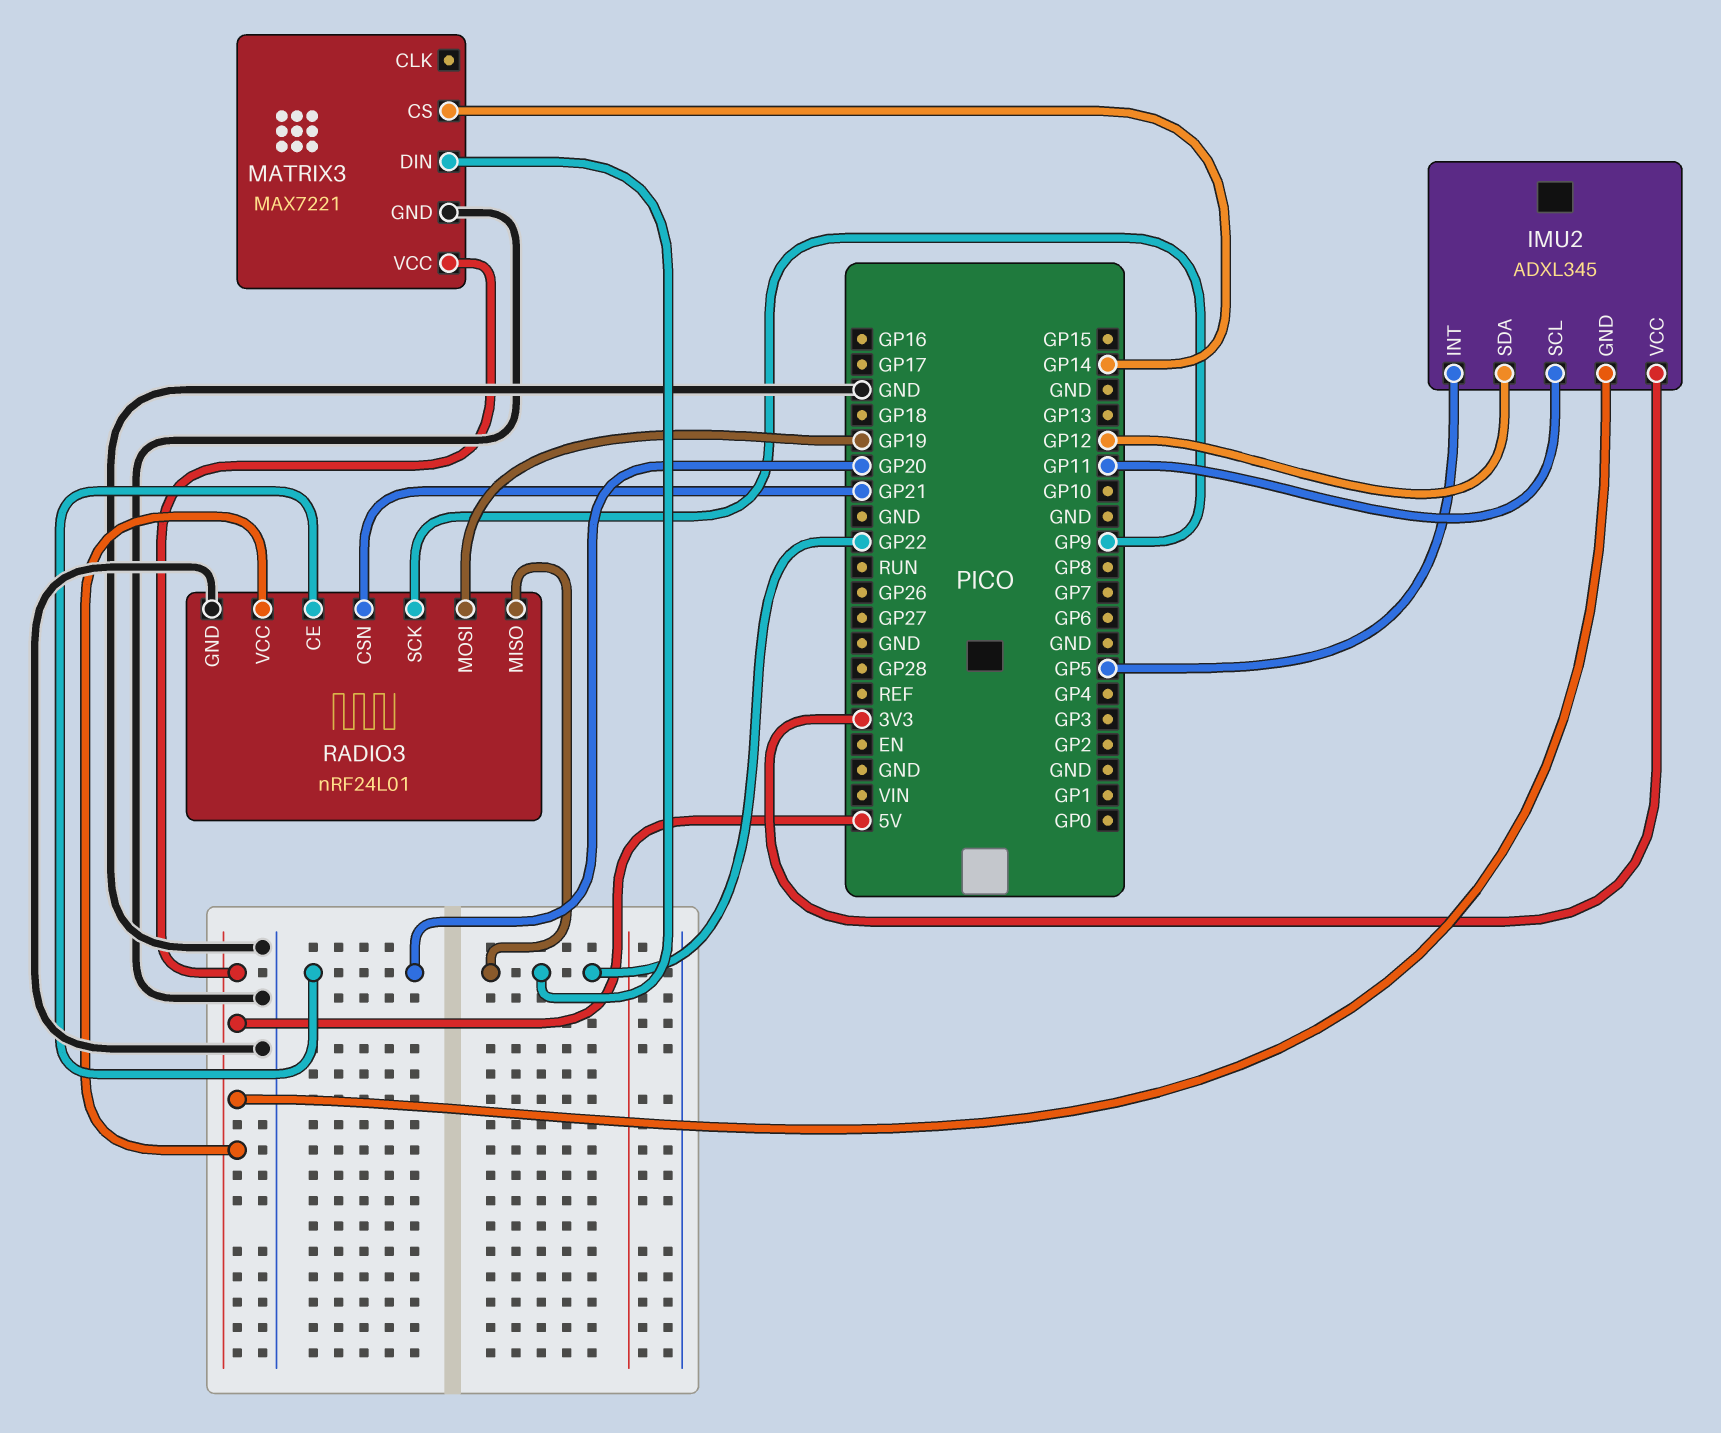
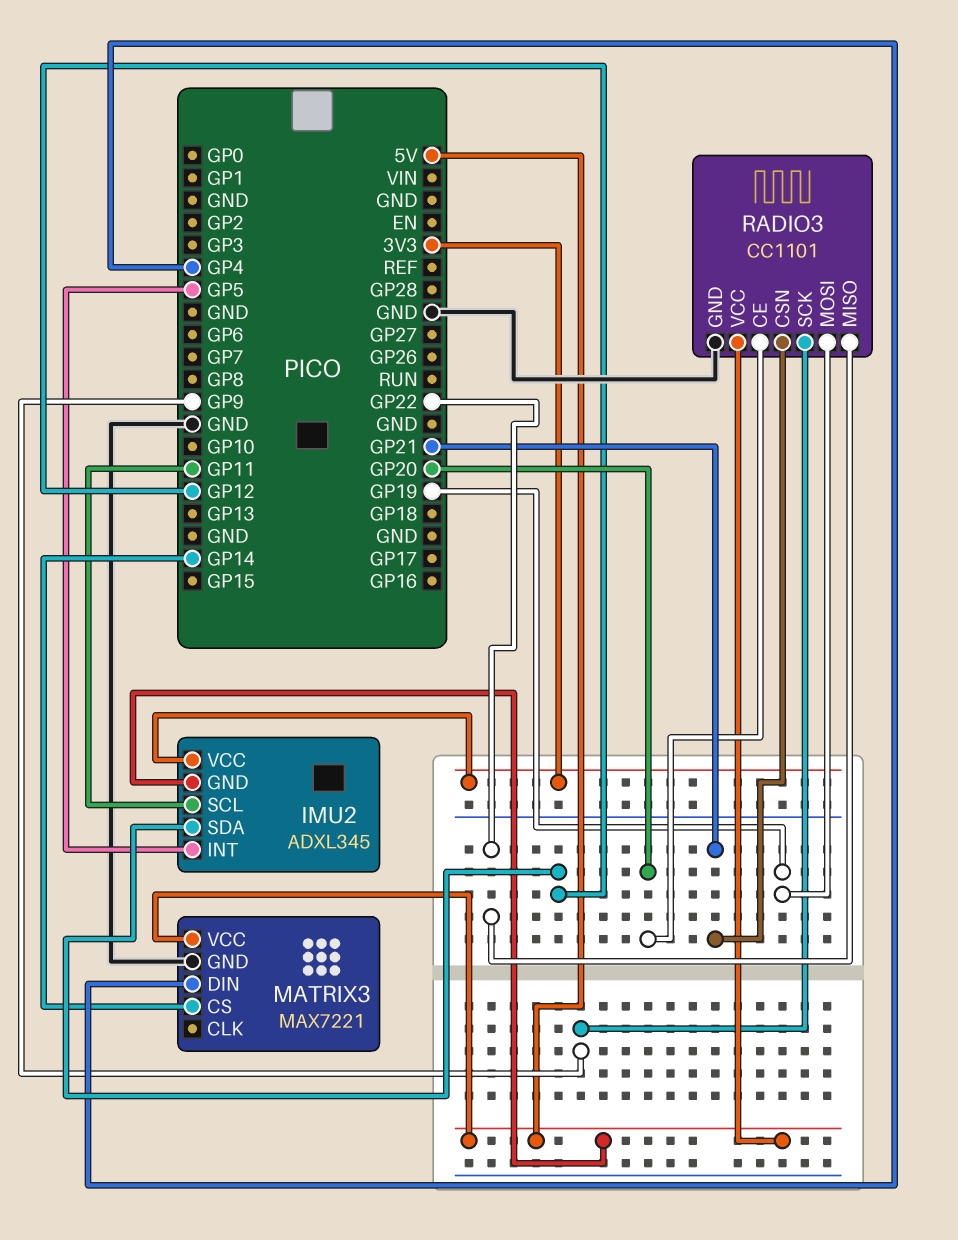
MATRIX3 pin DIN: GP22 -> GP4
RADIO3: nRF24L01 -> CC1101

